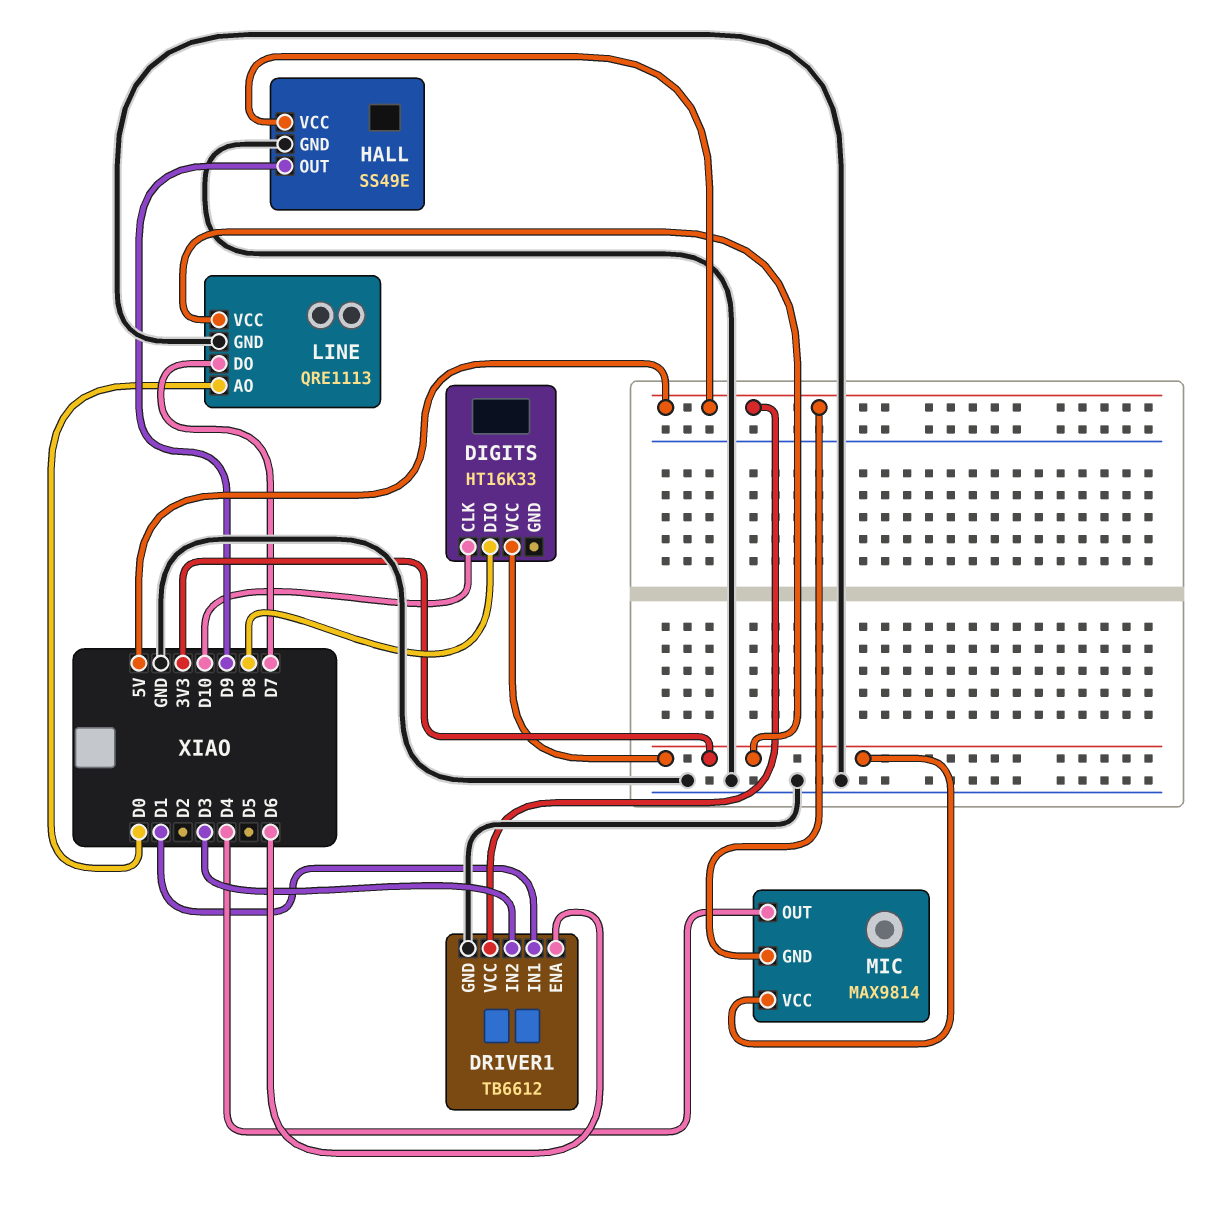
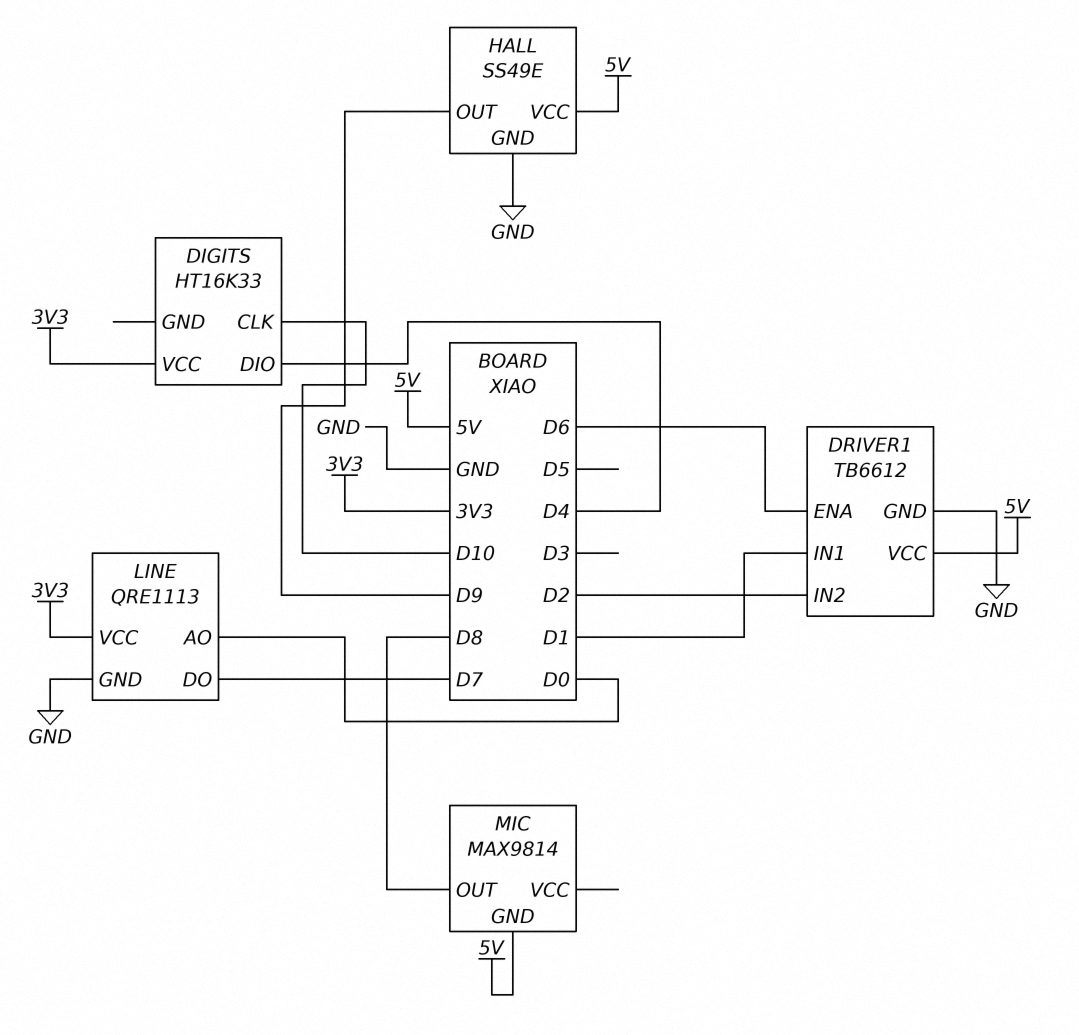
DIGITS pin DIO: D8 -> D4
DRIVER1 pin IN2: D3 -> D2
MIC pin OUT: D4 -> D8
MIC pin VCC: 3V3 -> none

